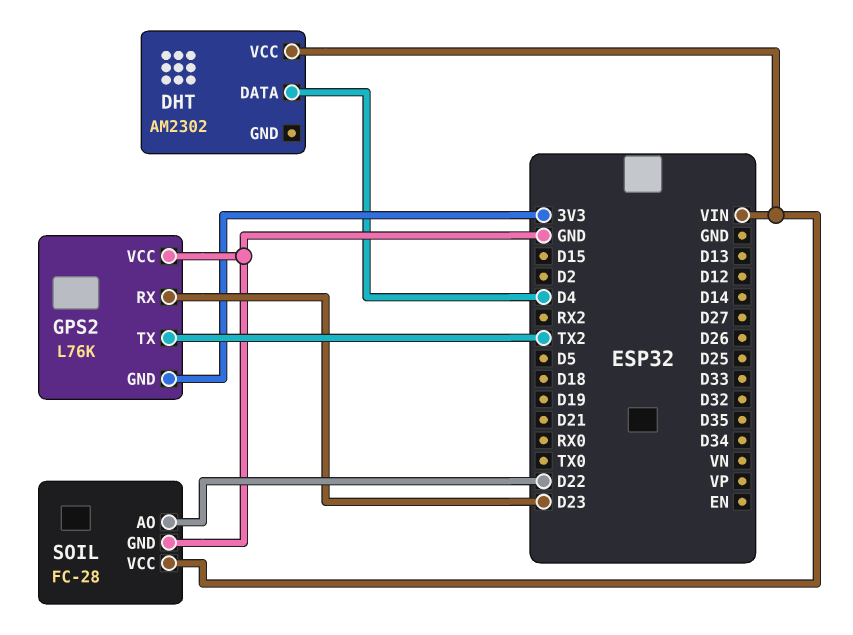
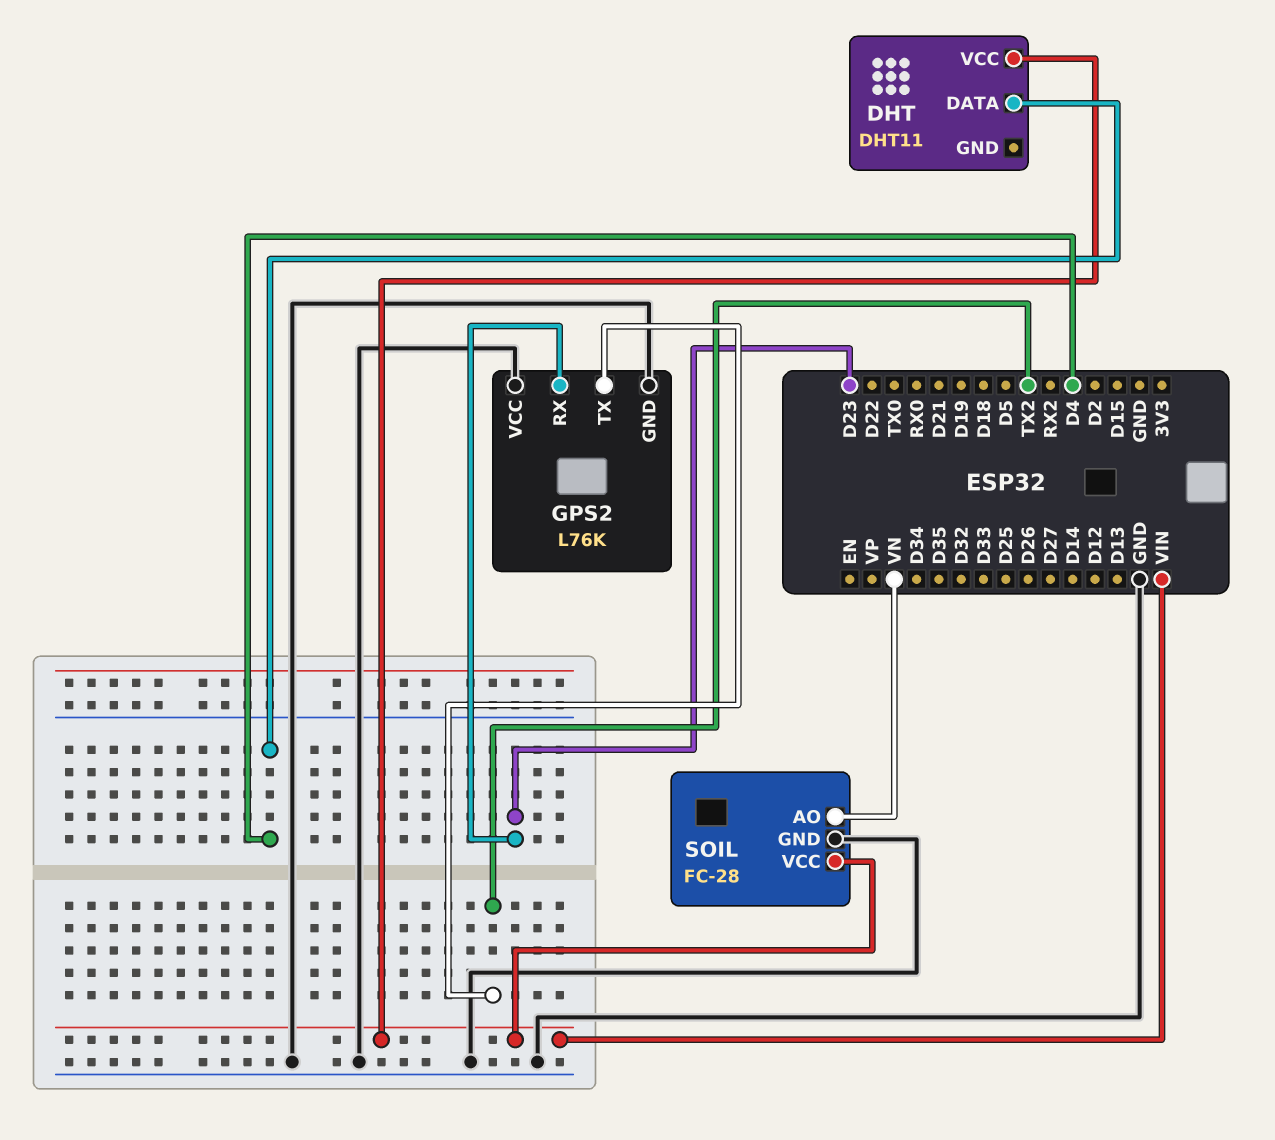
DHT: AM2302 -> DHT11
GPS2 pin GND: 3V3 -> GND
SOIL pin AO: D22 -> VN

